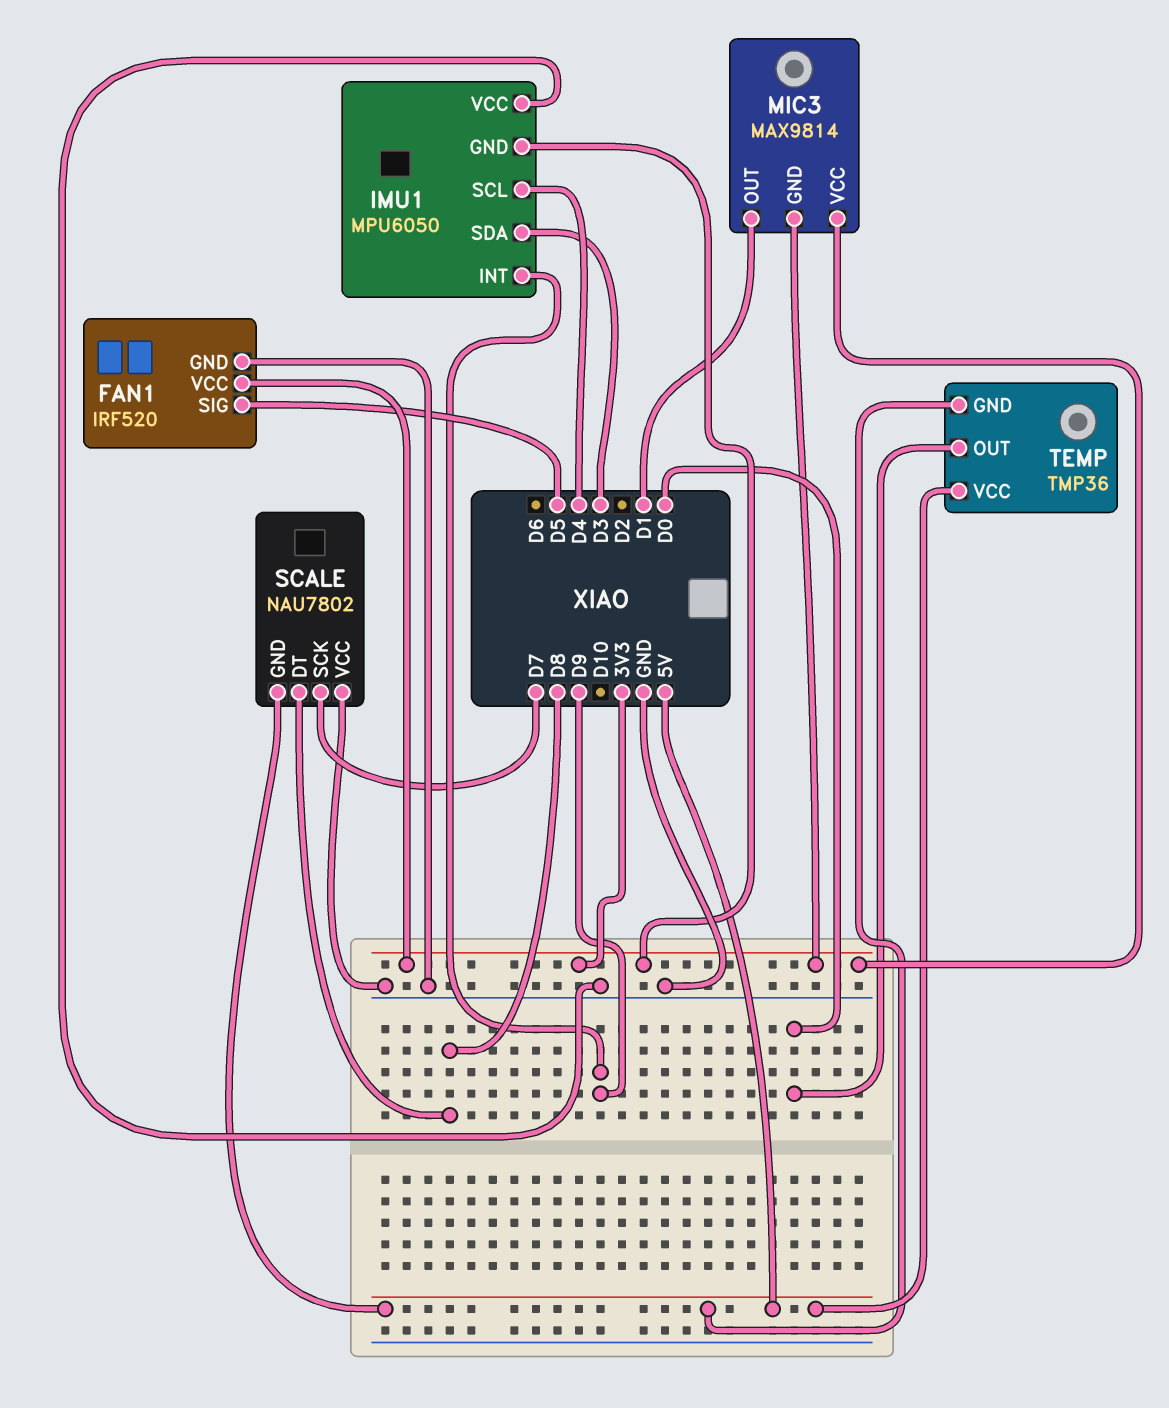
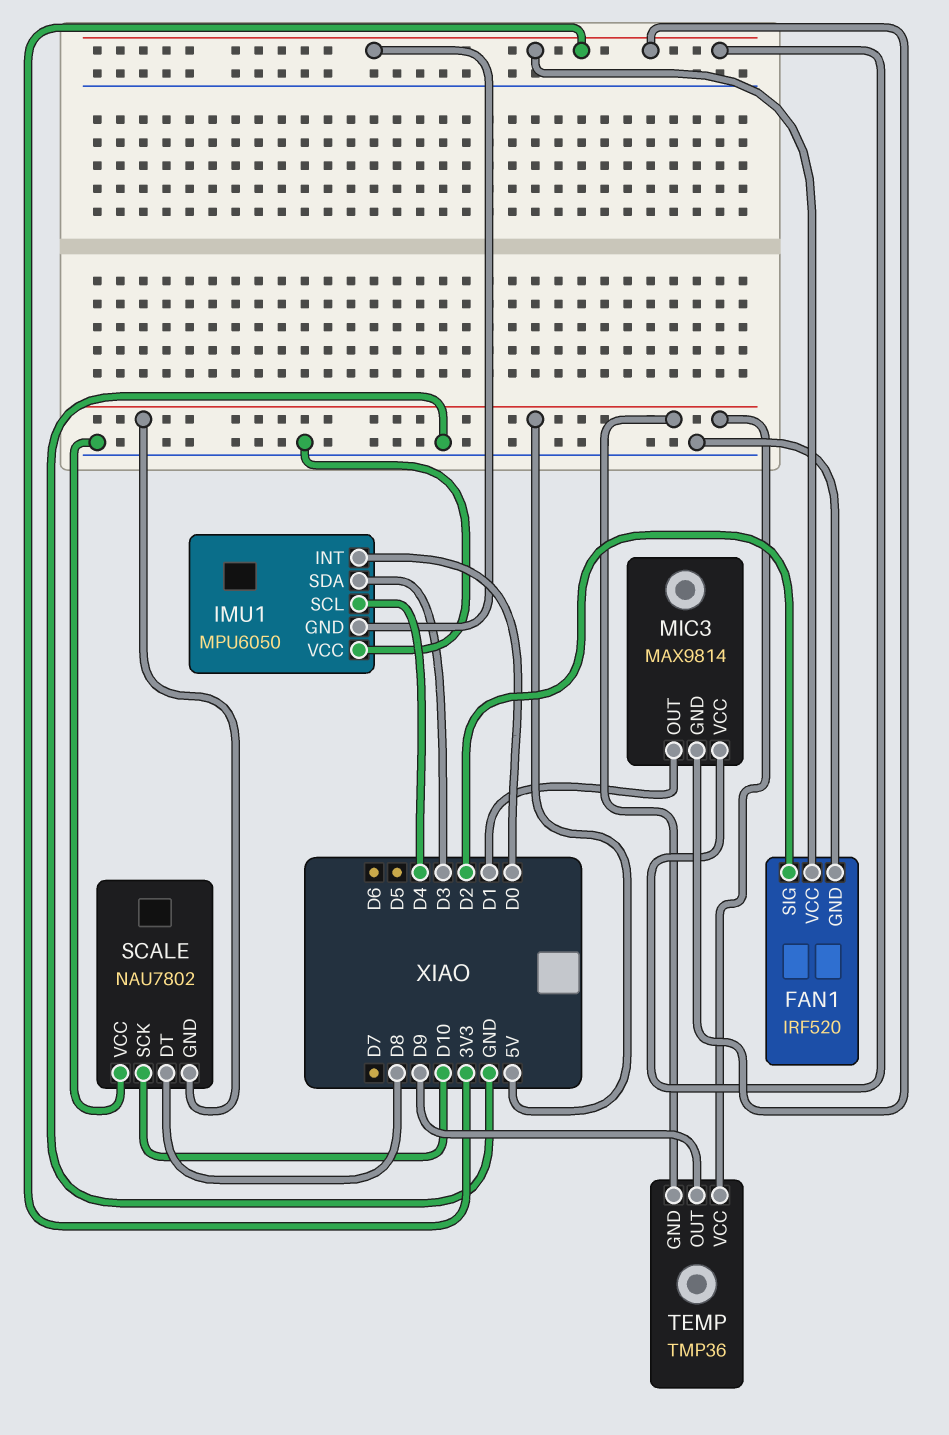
FAN1 pin SIG: D5 -> D2
IMU1 pin INT: D9 -> D0
SCALE pin SCK: D7 -> D10
TEMP pin OUT: D0 -> D9

